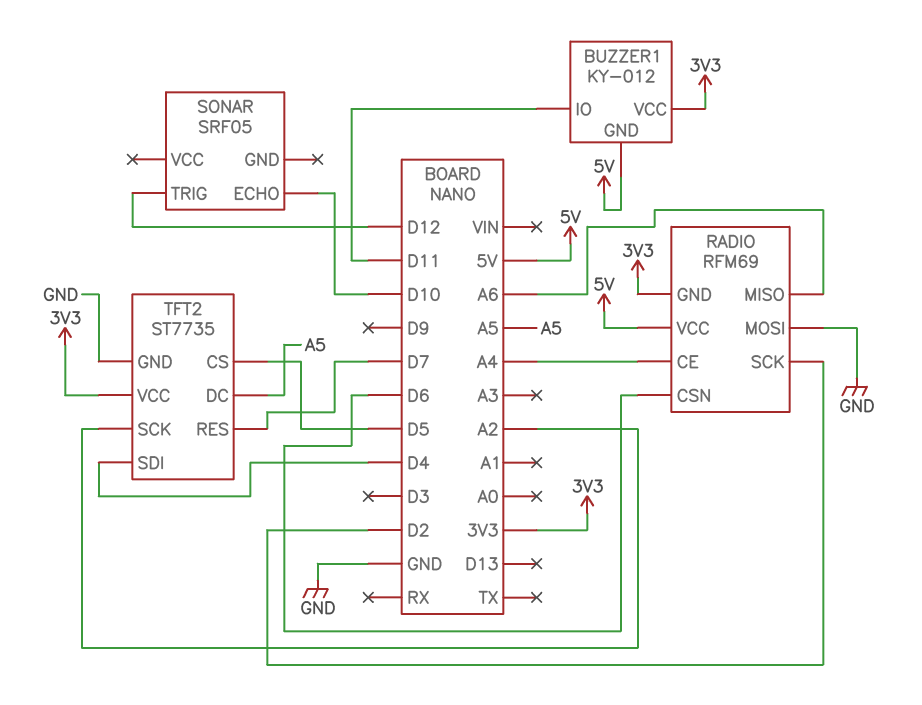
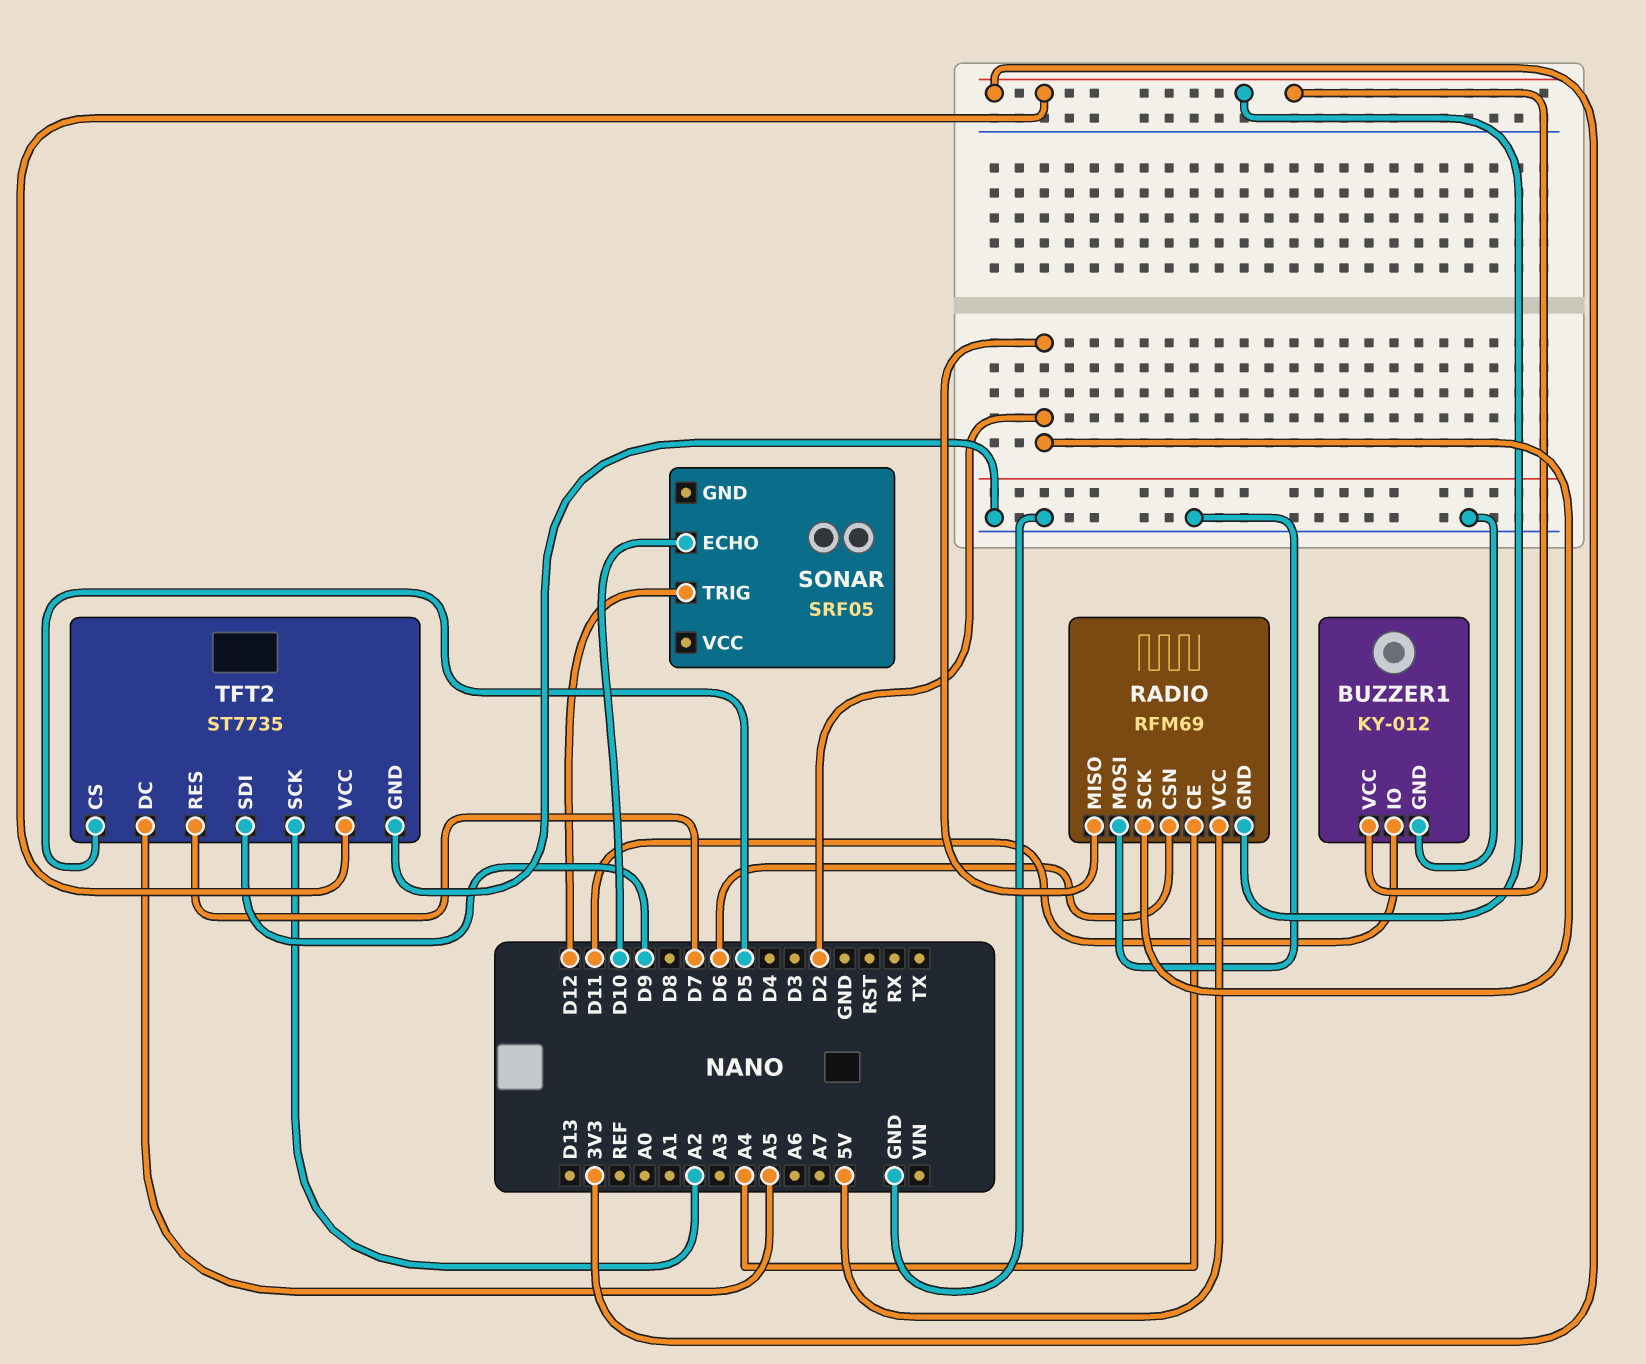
BUZZER1 pin GND: 5V -> GND
RADIO pin MISO: A6 -> D2
TFT2 pin SDI: D4 -> D9

